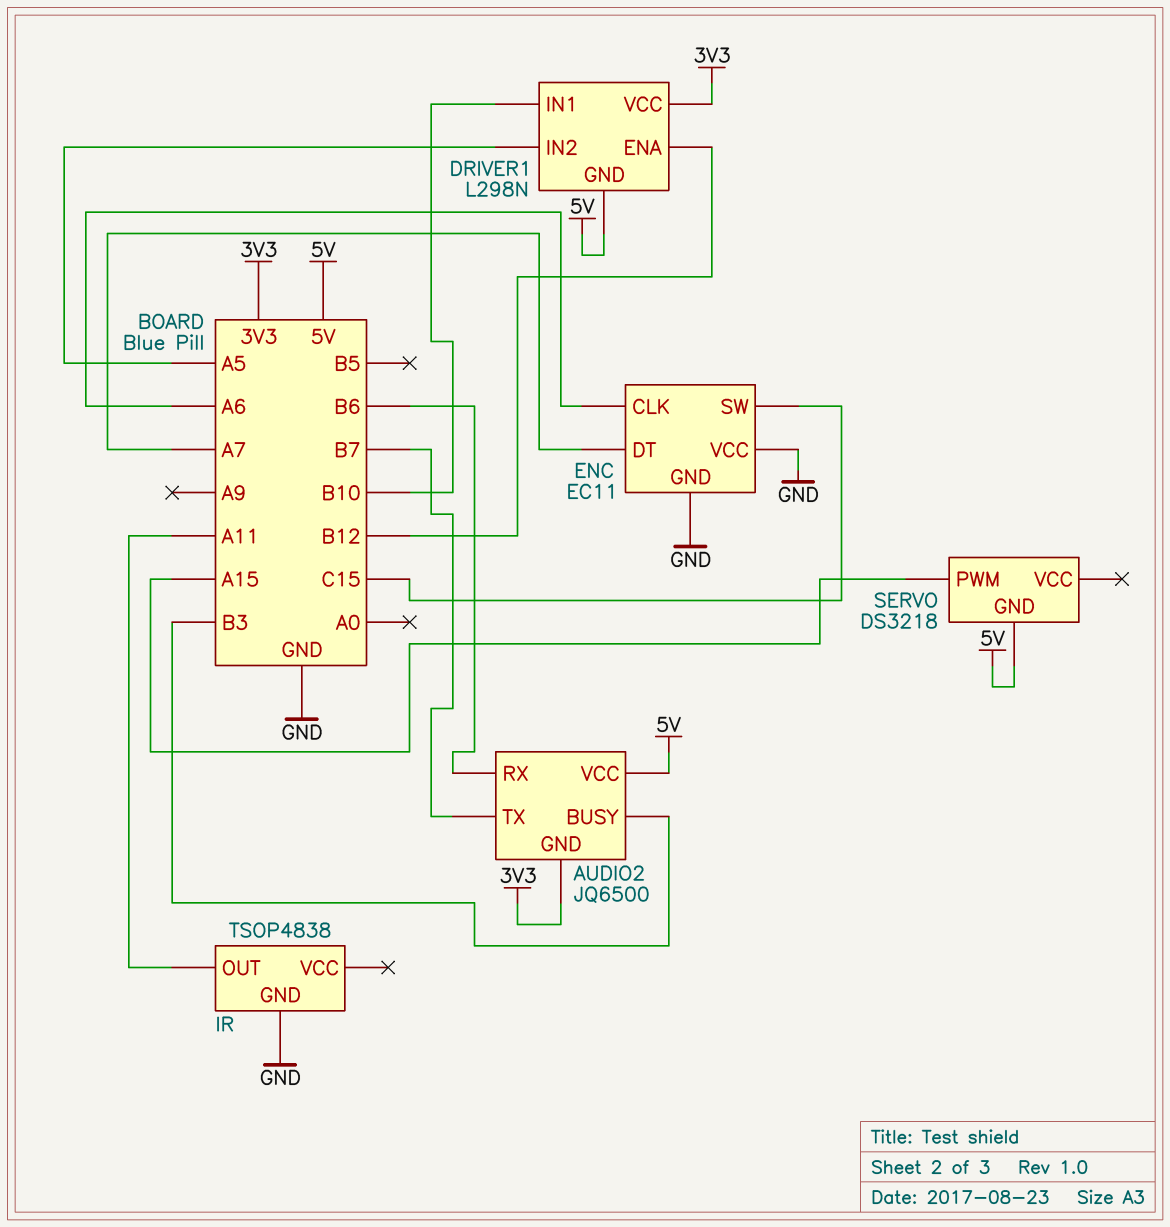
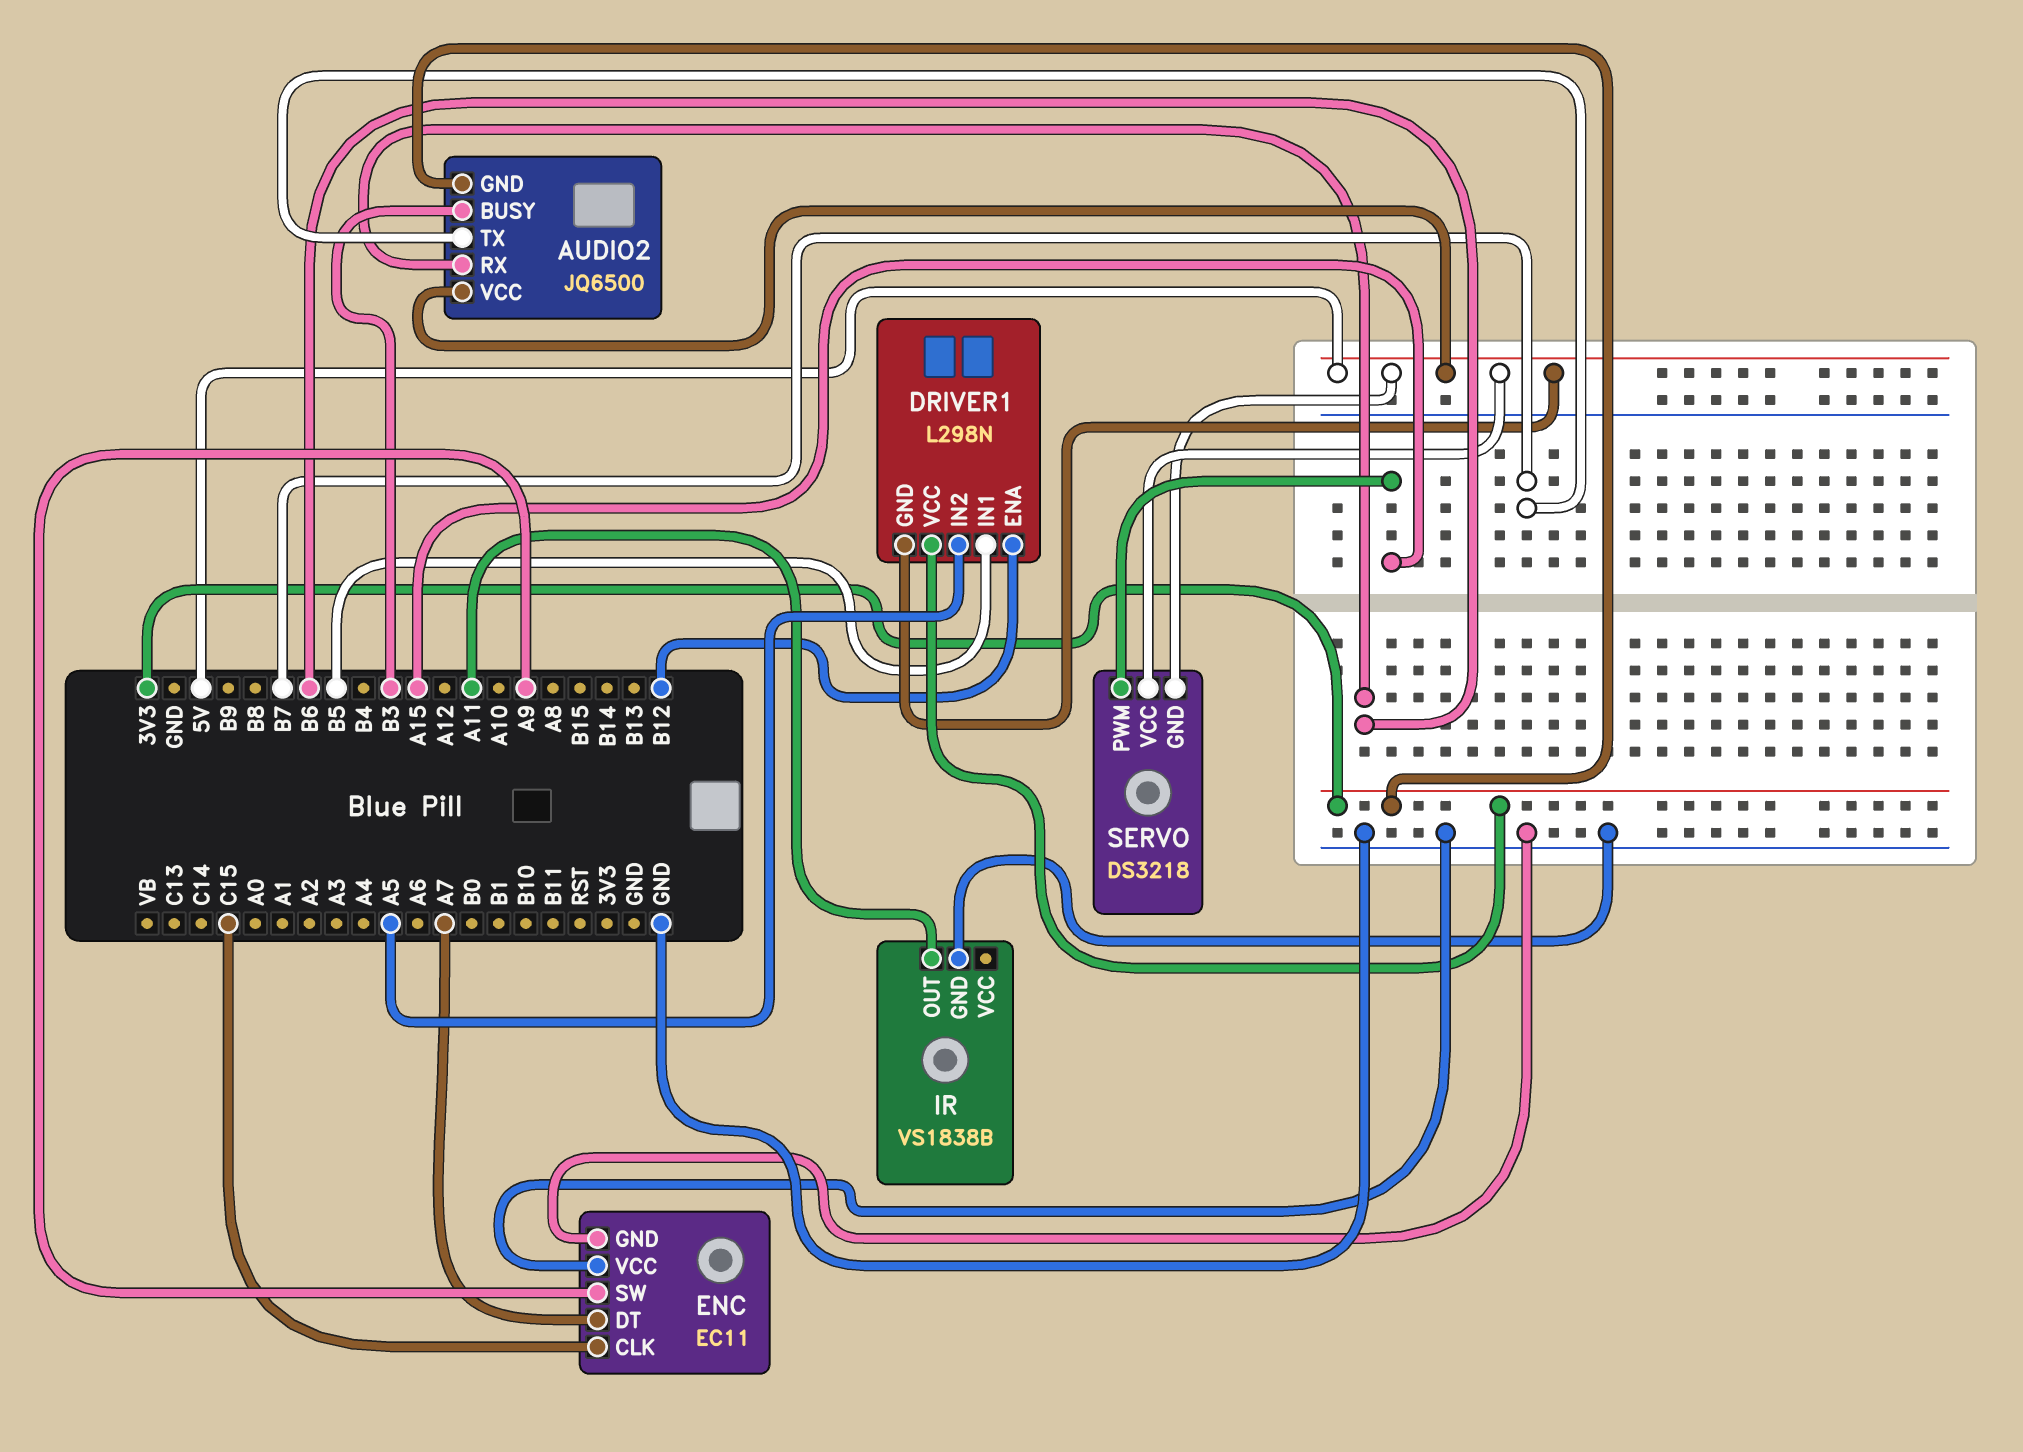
DRIVER1 pin IN1: B10 -> B5
ENC pin CLK: A6 -> C15
ENC pin SW: C15 -> A9
IR: TSOP4838 -> VS1838B
SERVO pin VCC: none -> 5V

